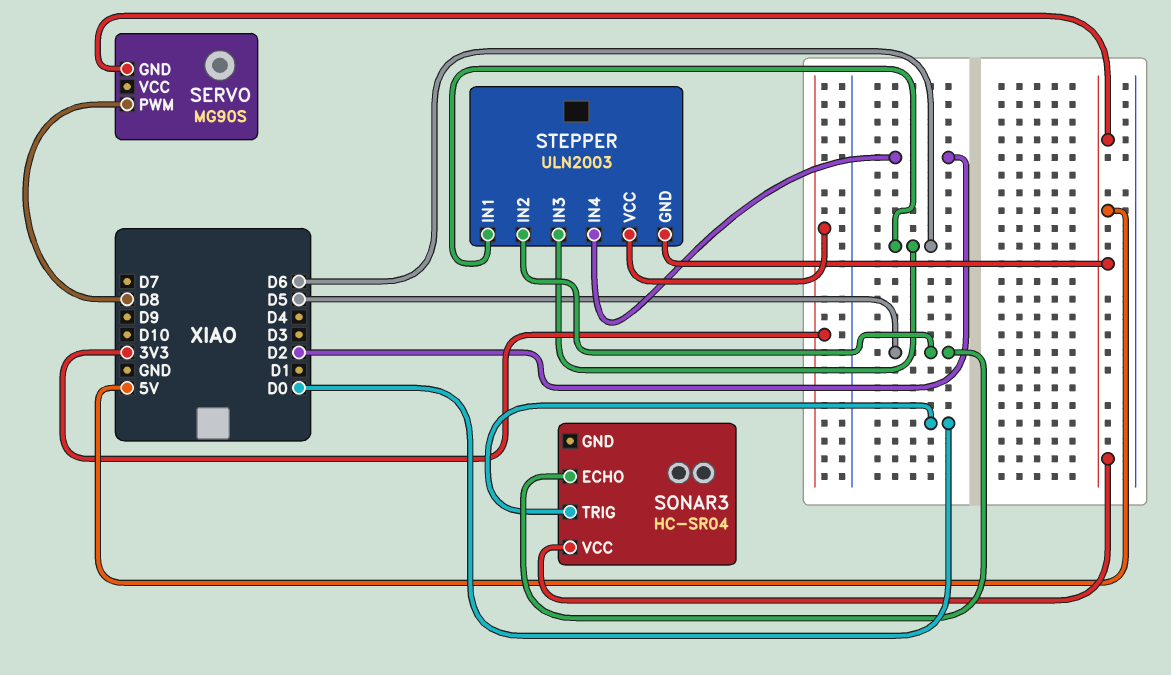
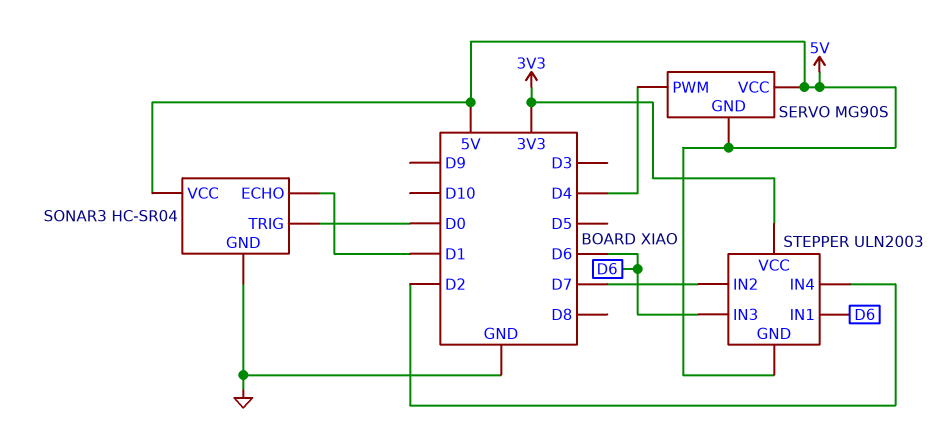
SERVO pin PWM: D8 -> D4
SERVO pin VCC: none -> 5V
SONAR3 pin ECHO: D5 -> D1
SONAR3 pin GND: none -> GND
STEPPER pin IN2: D5 -> D7

